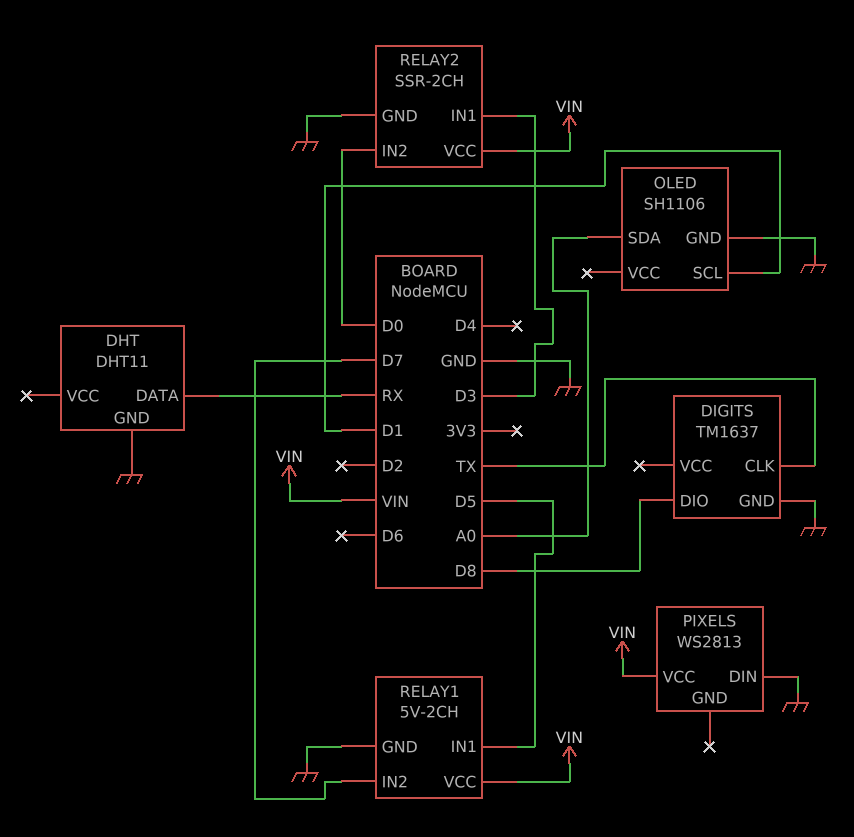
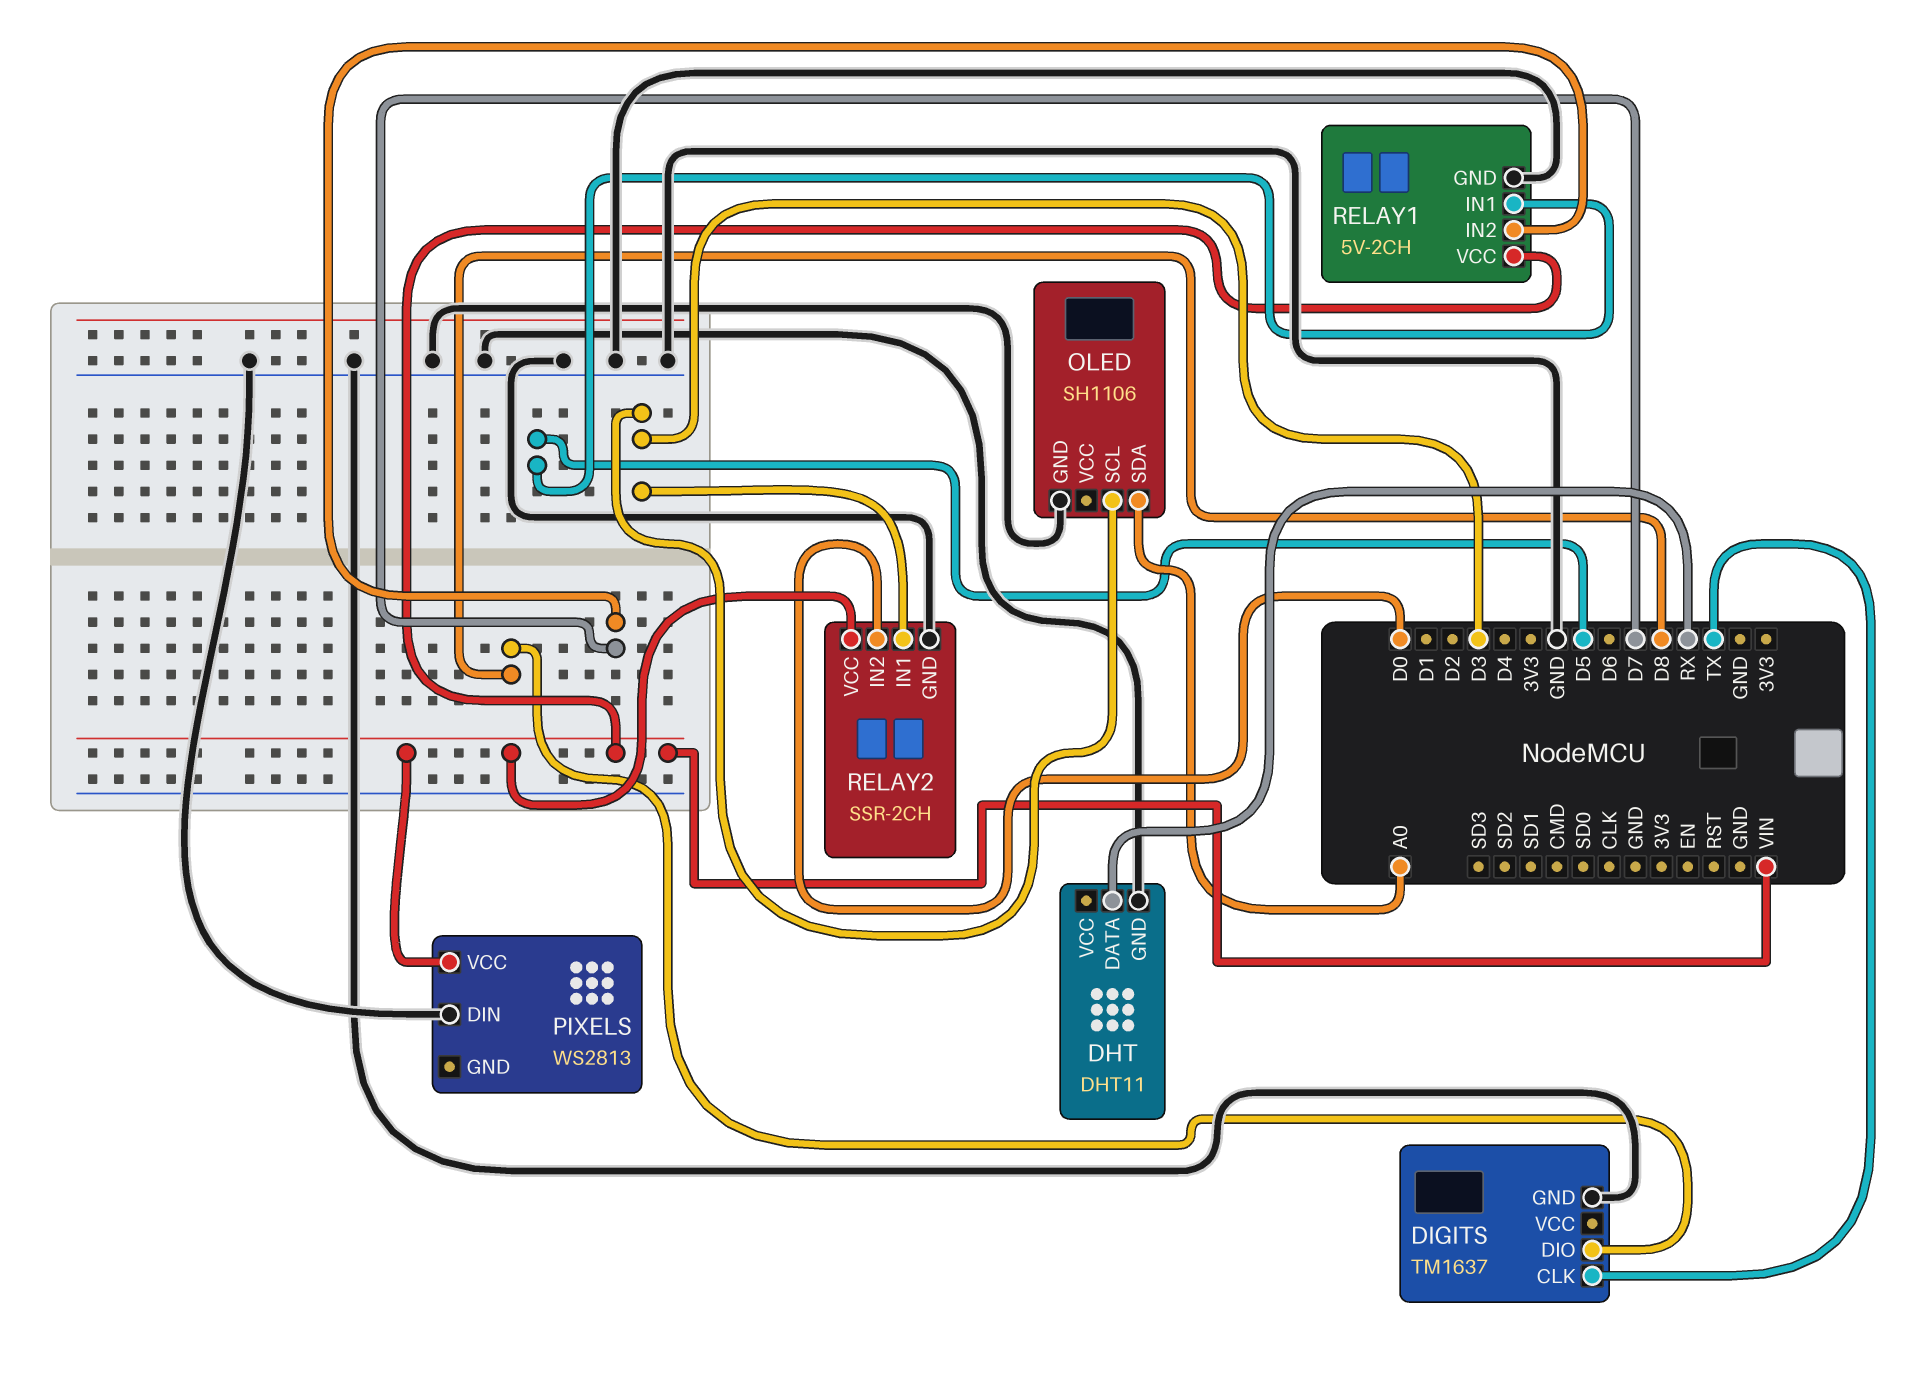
OLED pin SCL: D1 -> D3

